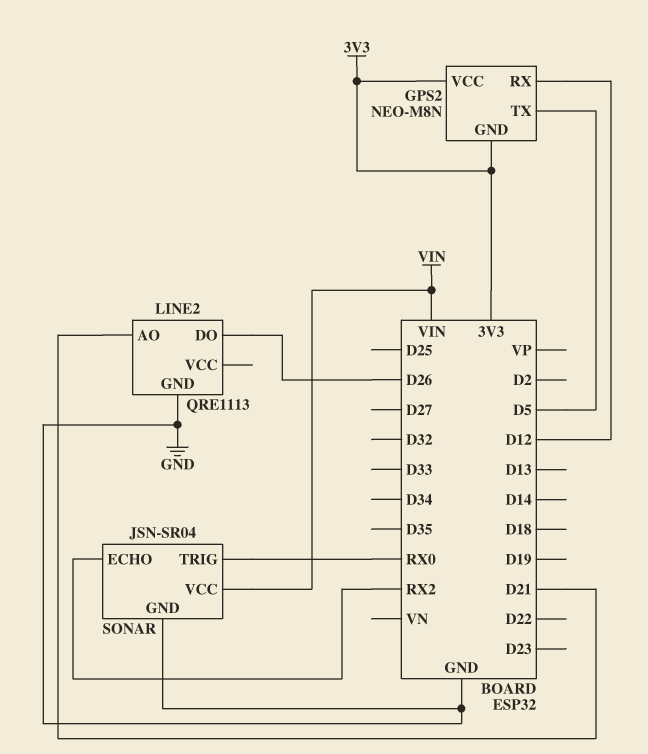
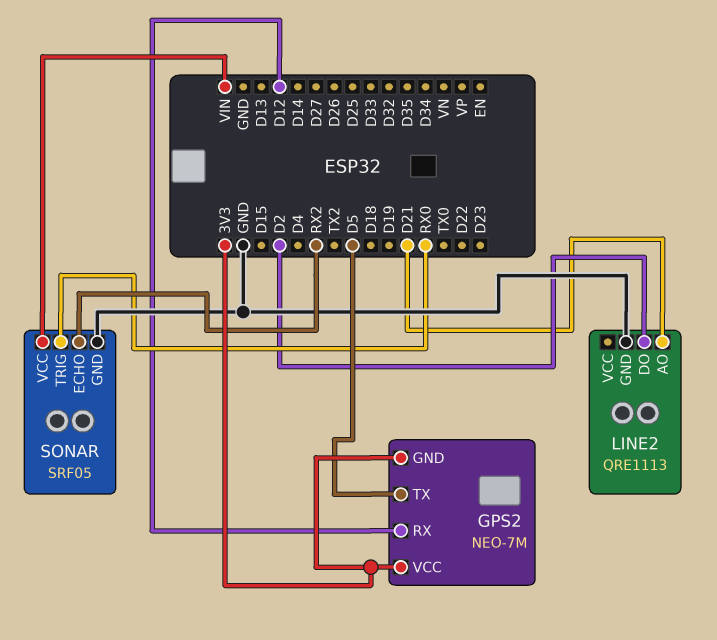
GPS2: NEO-M8N -> NEO-7M
LINE2 pin DO: D26 -> D2
SONAR: JSN-SR04 -> SRF05

